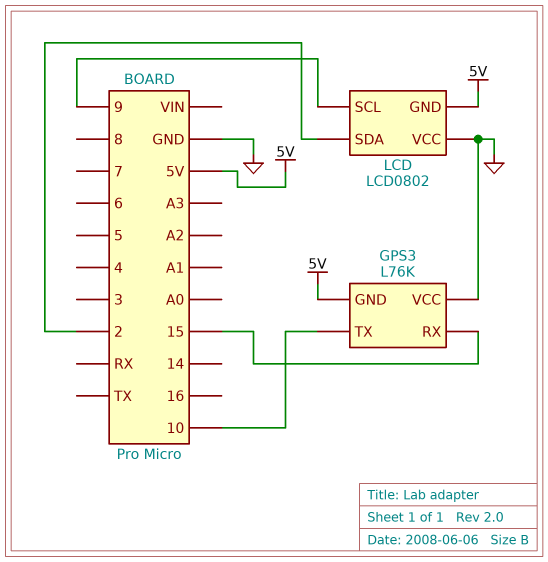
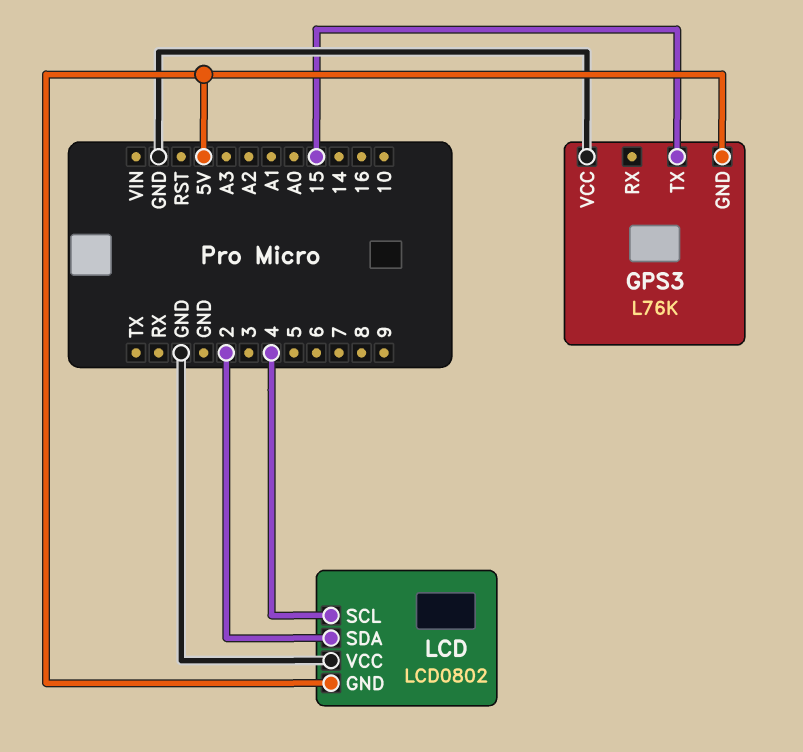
GPS3 pin RX: 15 -> none
GPS3 pin TX: 10 -> 15
LCD pin SCL: 9 -> 4

